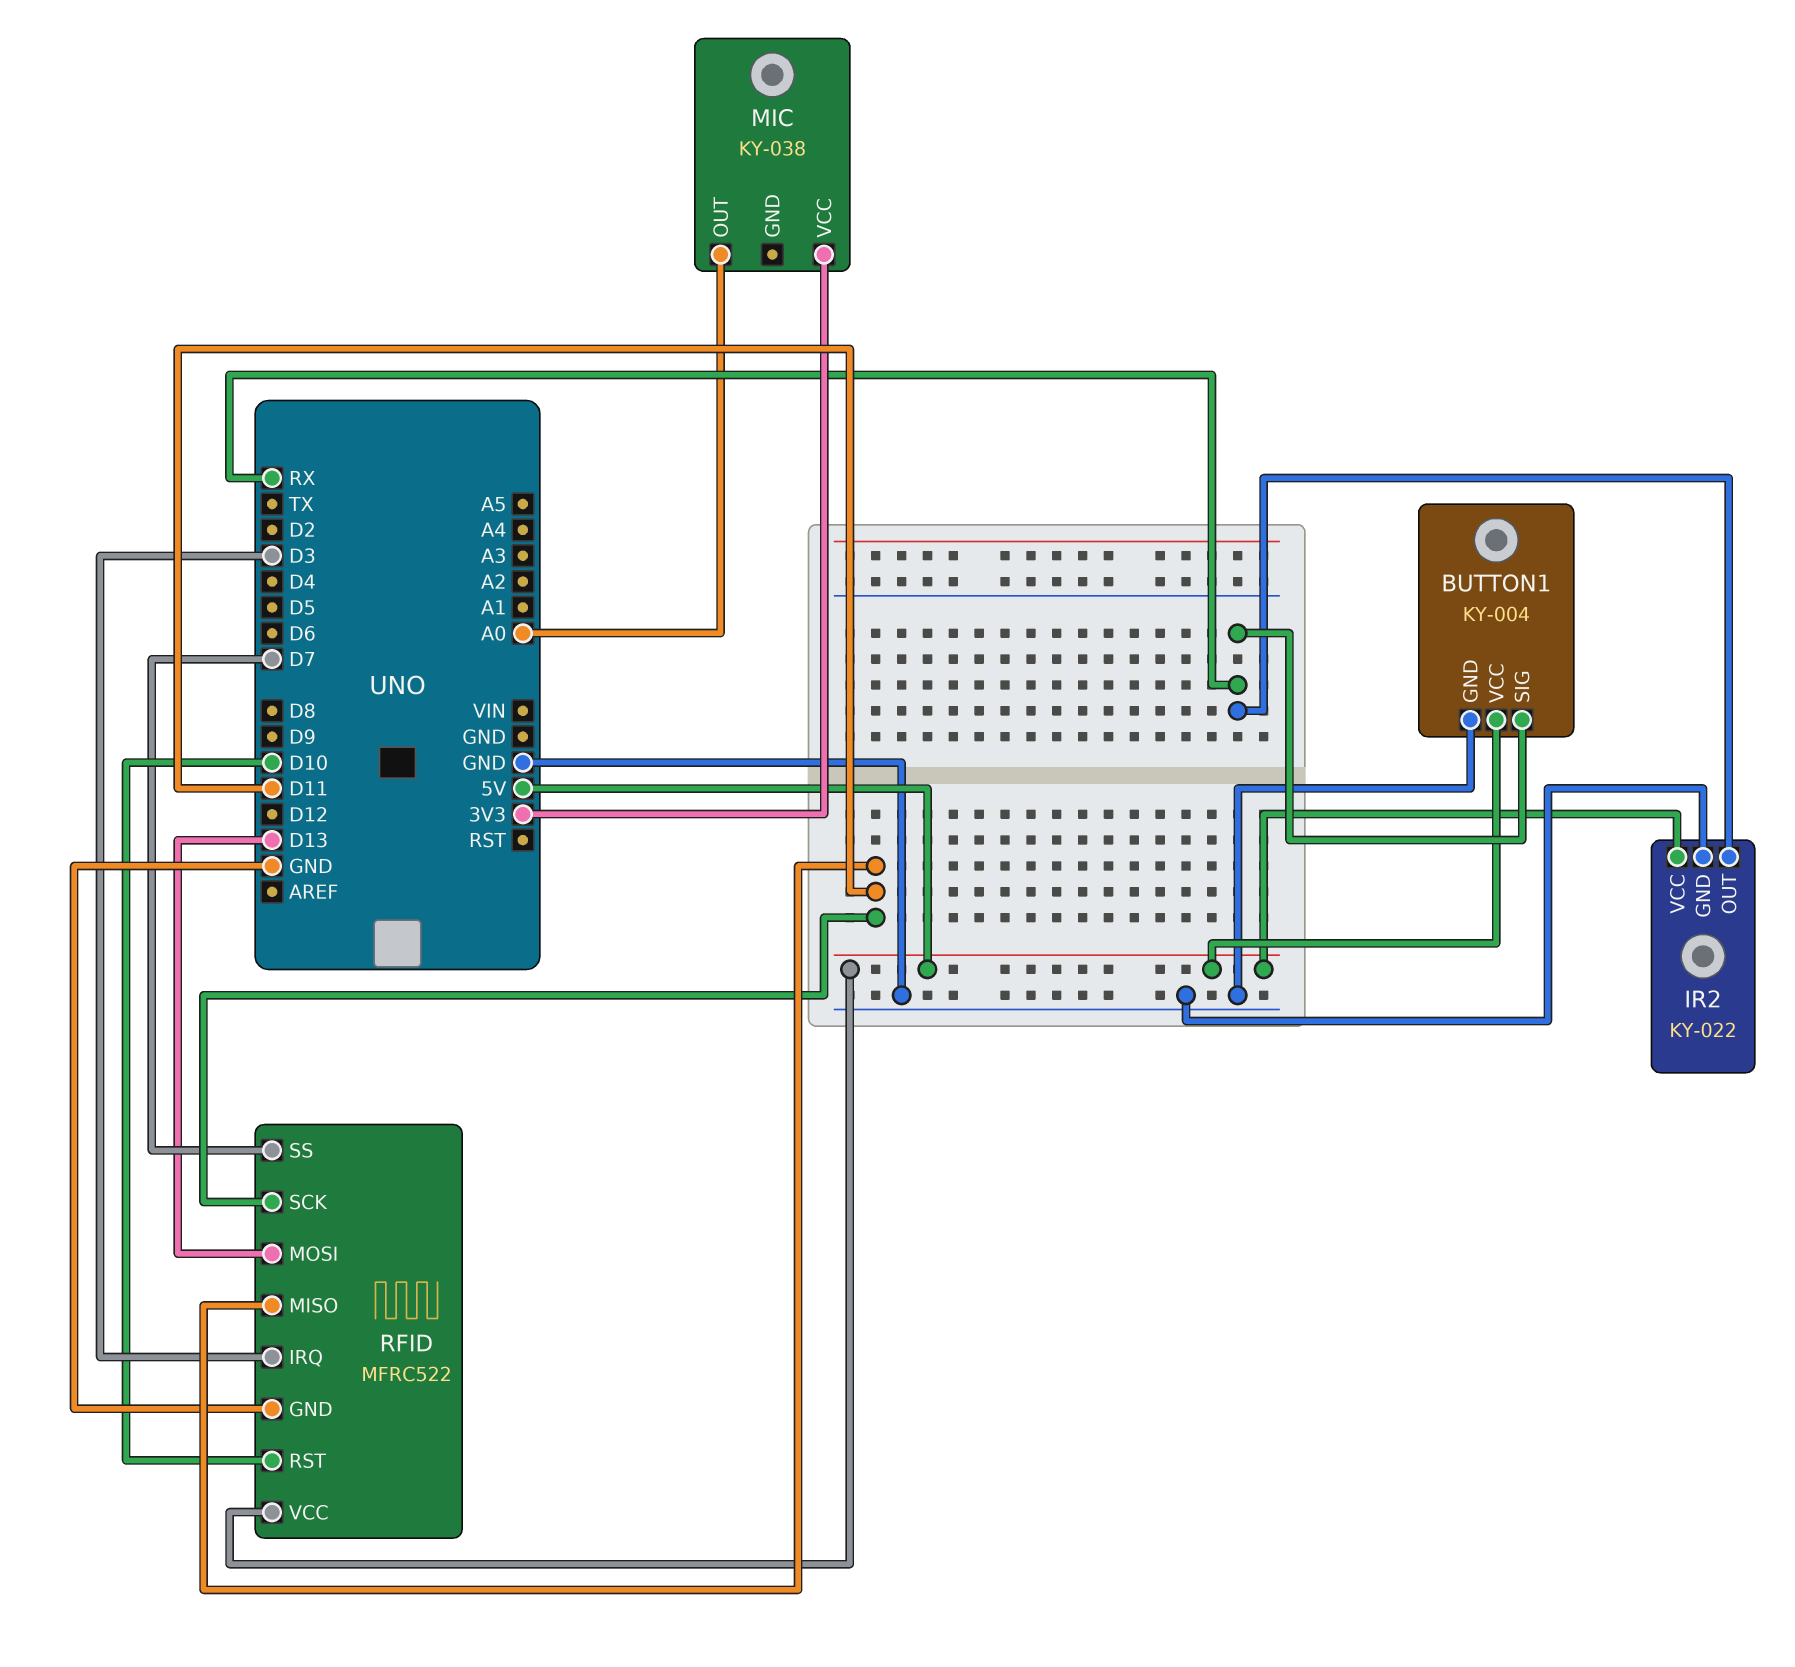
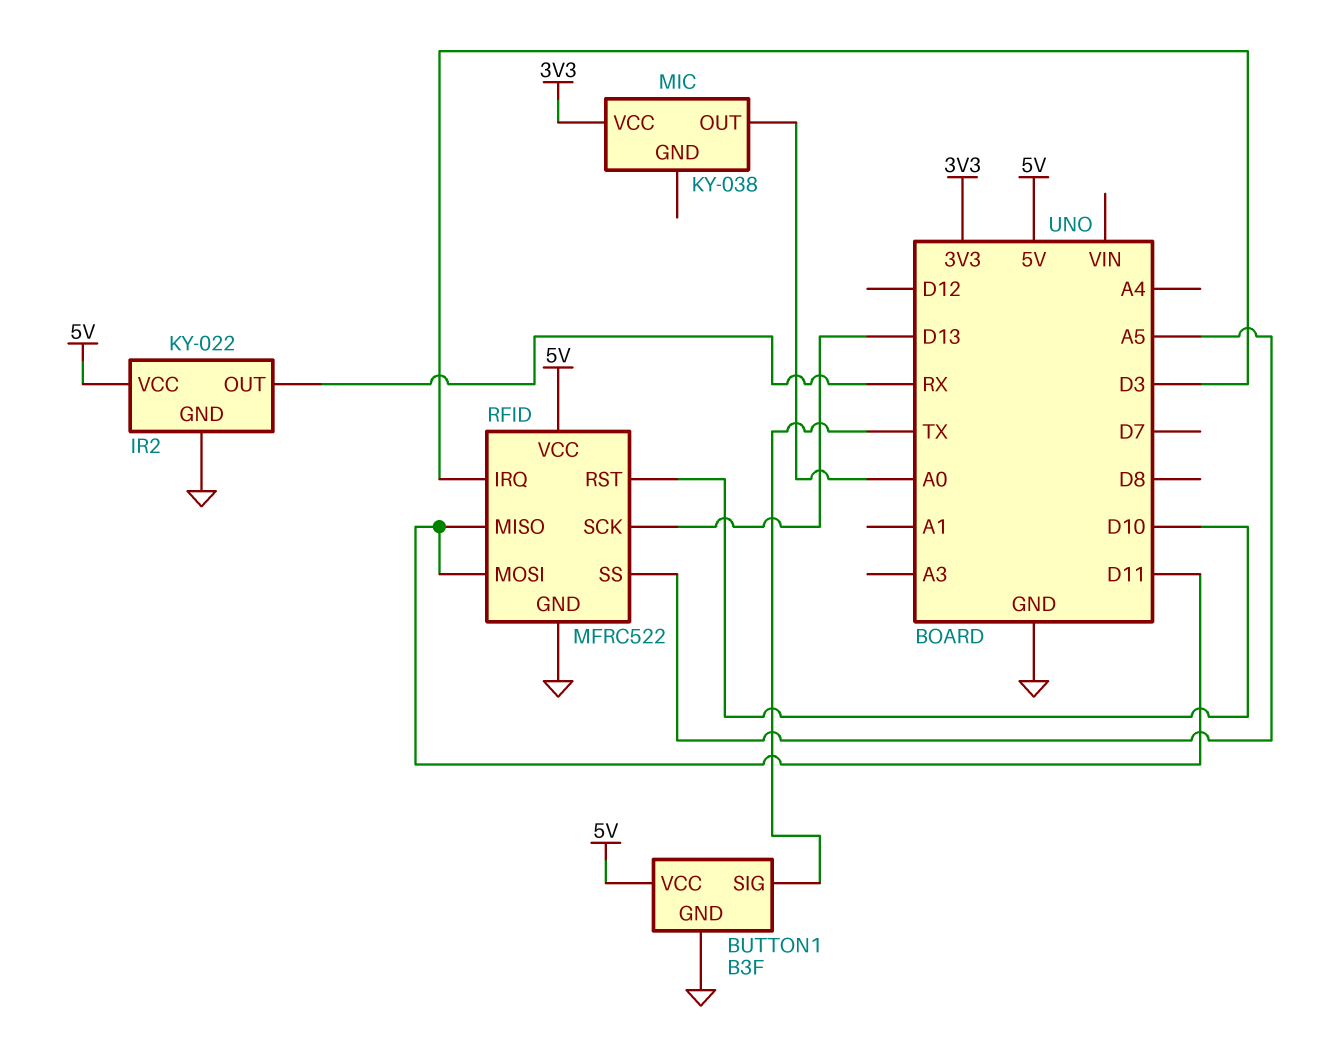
BUTTON1: KY-004 -> B3F
BUTTON1 pin SIG: RX -> TX
RFID pin MOSI: D13 -> D11
RFID pin SCK: D11 -> D13
RFID pin SS: D7 -> A5

